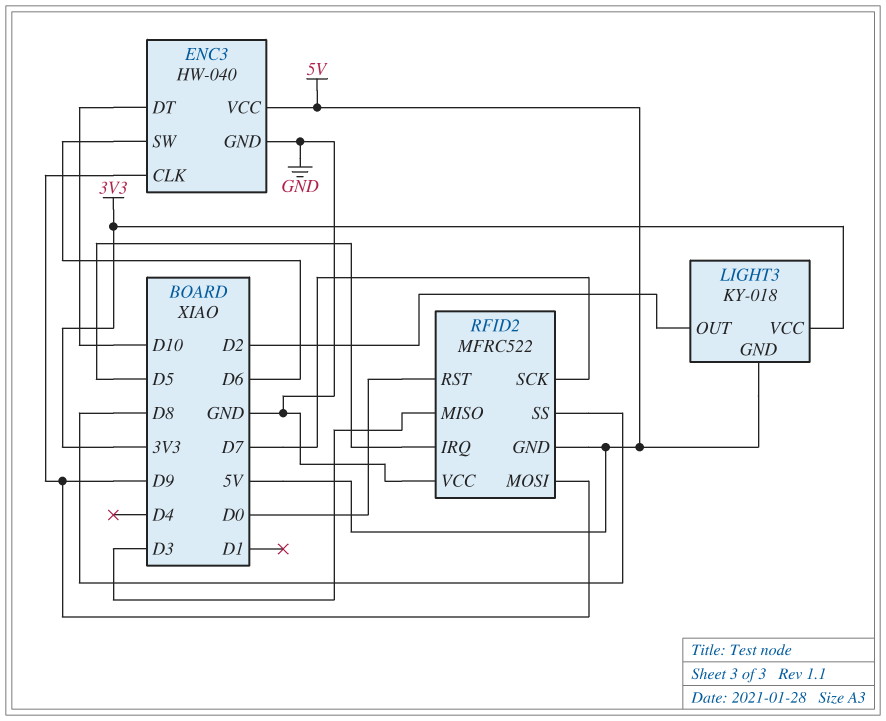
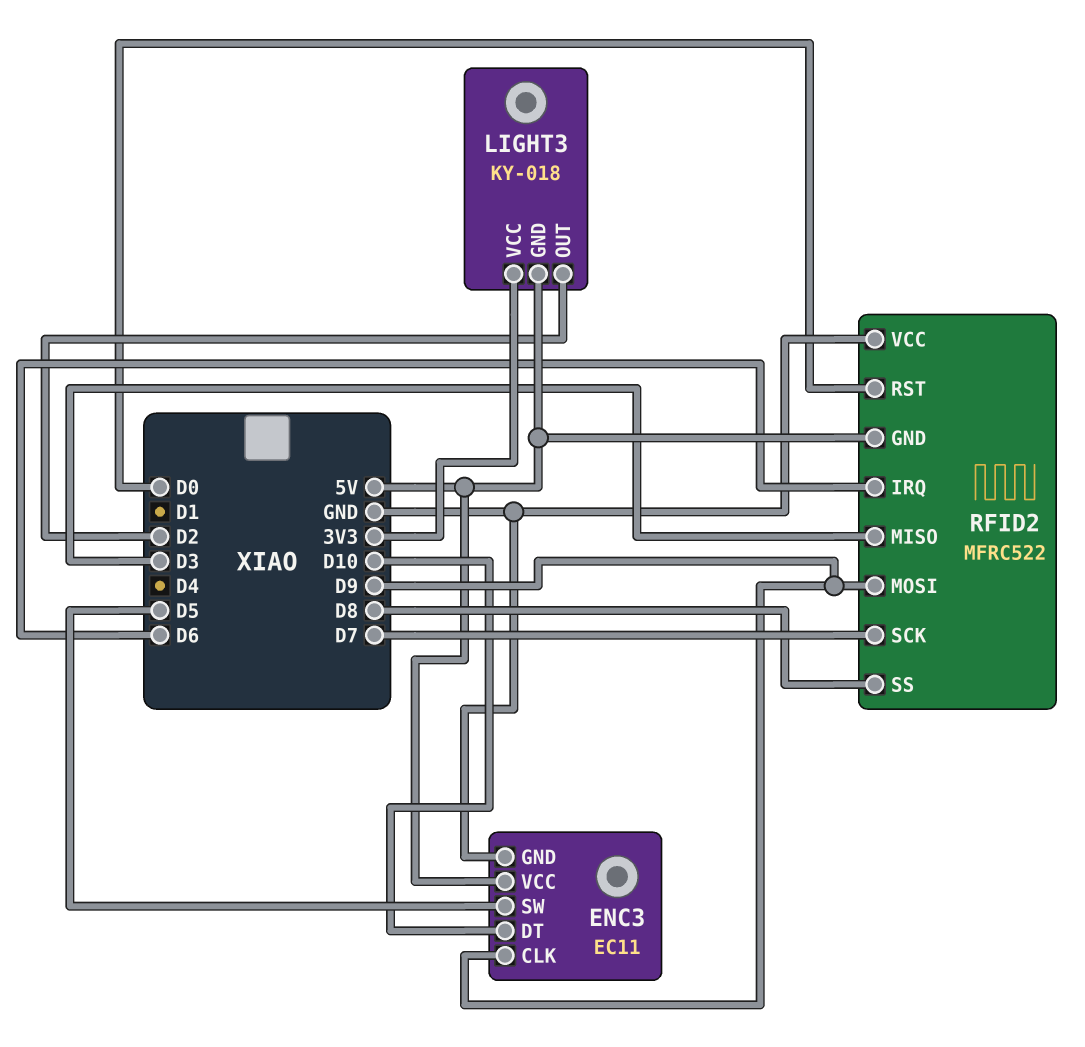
ENC3: HW-040 -> EC11
ENC3 pin SW: D6 -> D5
RFID2 pin IRQ: D5 -> D6

